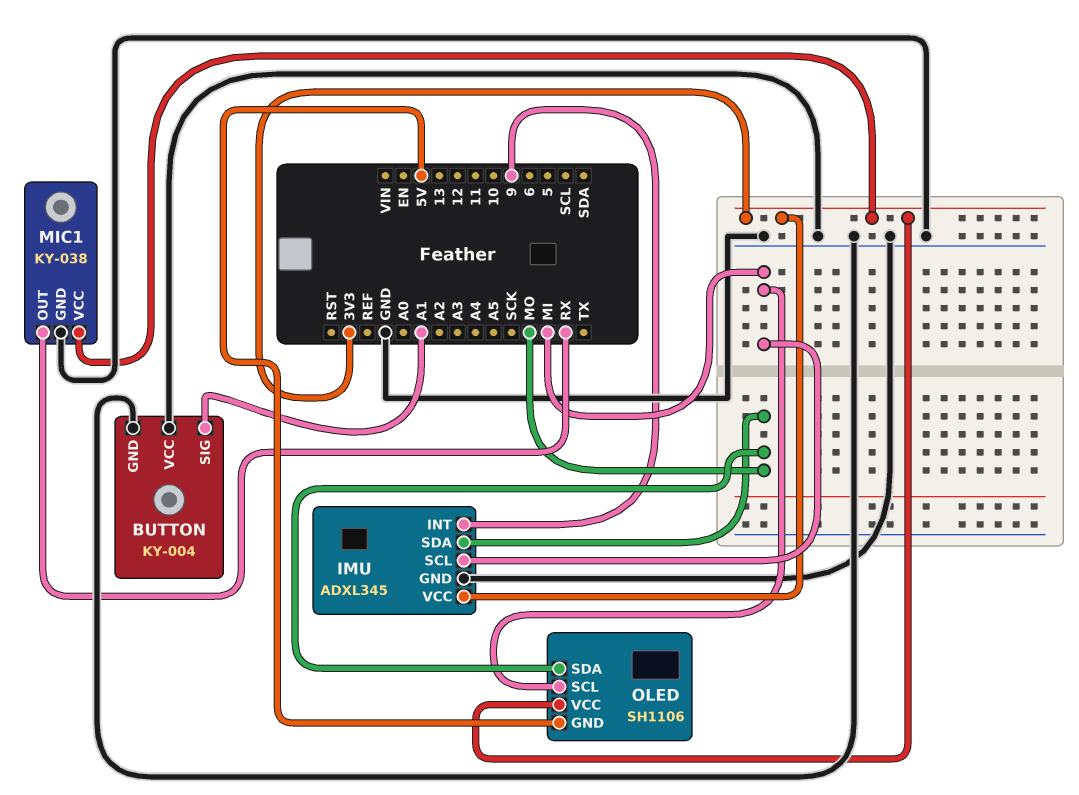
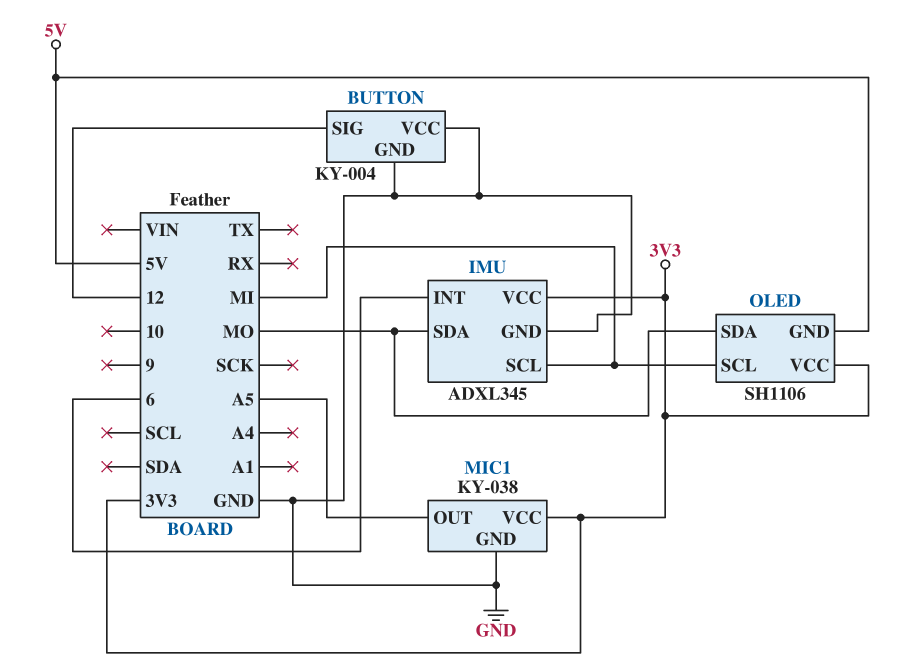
BUTTON pin SIG: A1 -> 12
IMU pin INT: 9 -> 6
MIC1 pin OUT: RX -> A5

